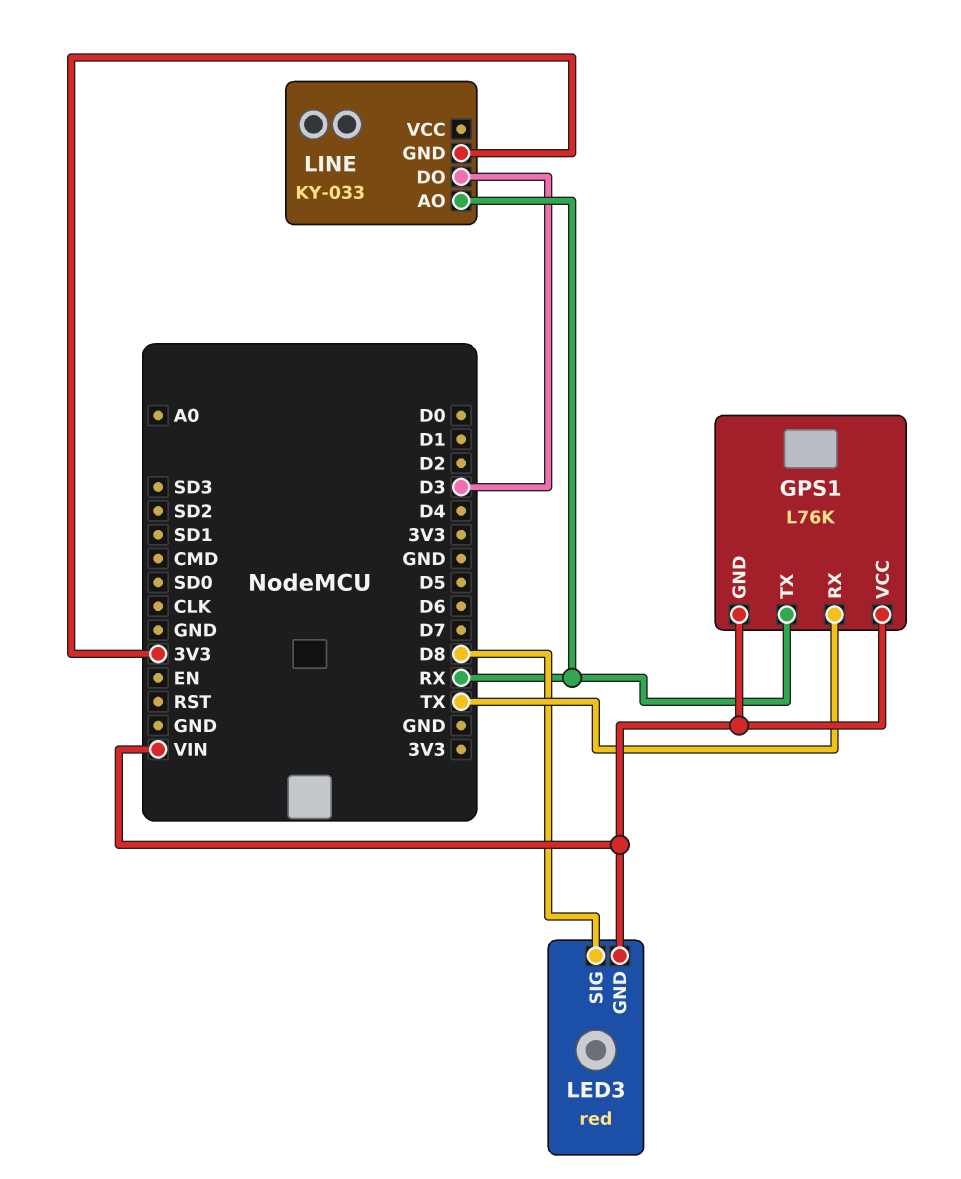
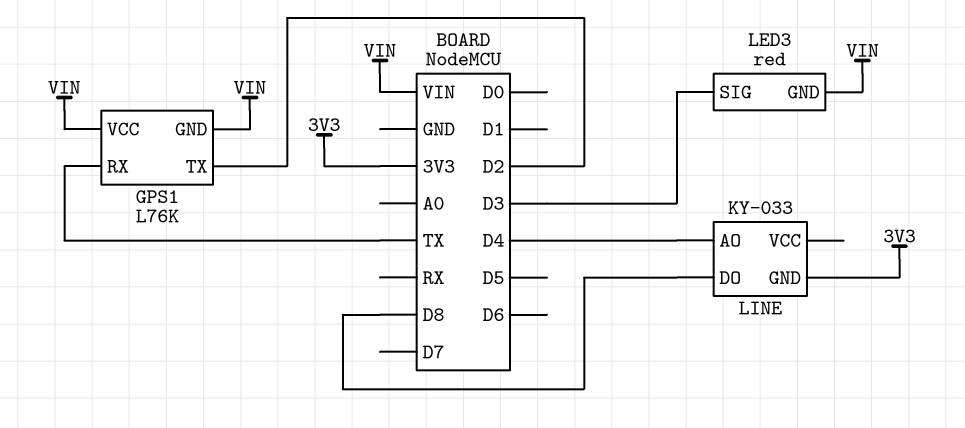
GPS1 pin TX: RX -> D2
LED3 pin SIG: D8 -> D3
LINE pin AO: RX -> D4
LINE pin DO: D3 -> D8

